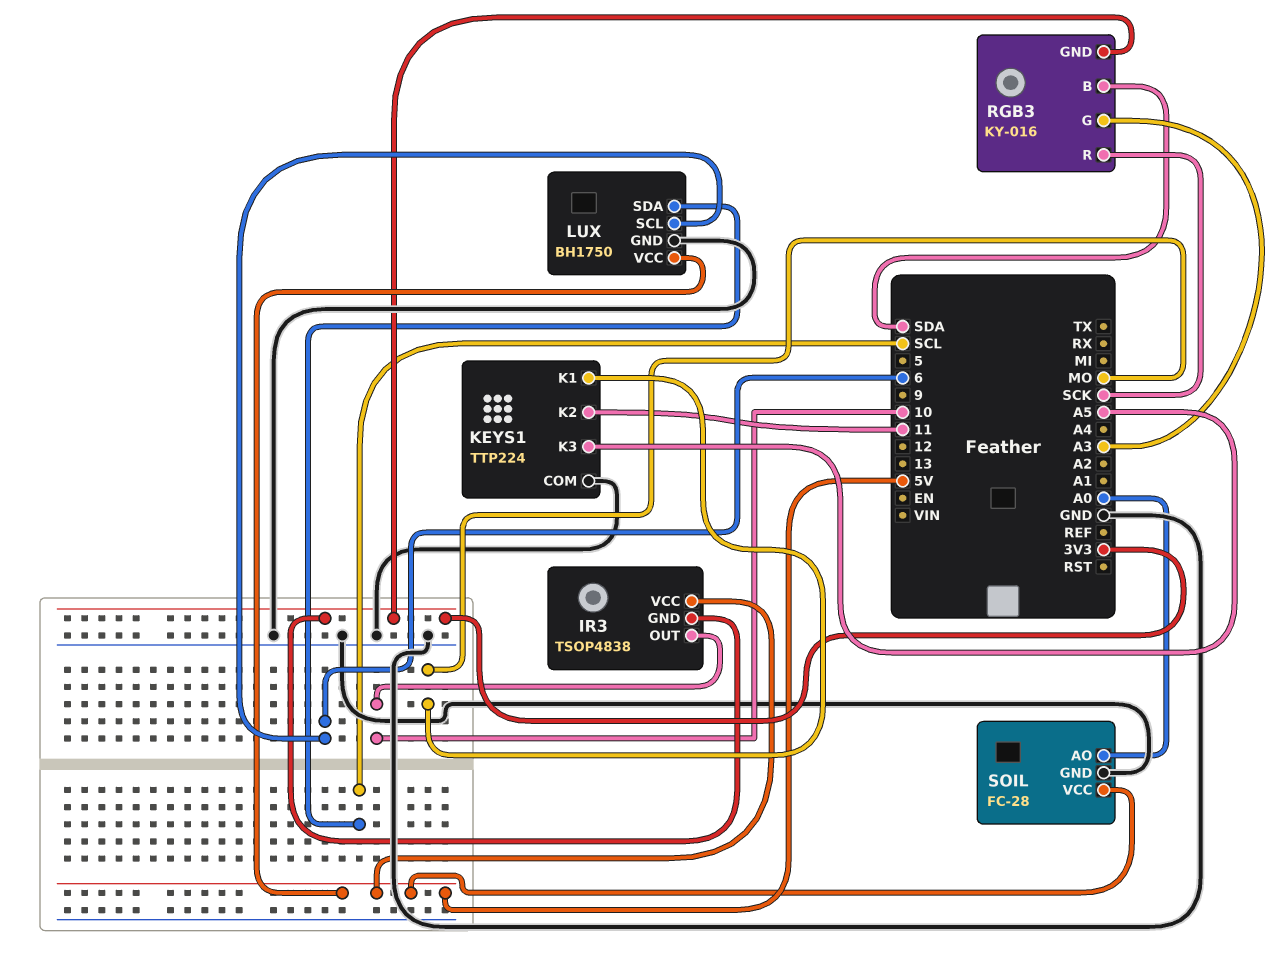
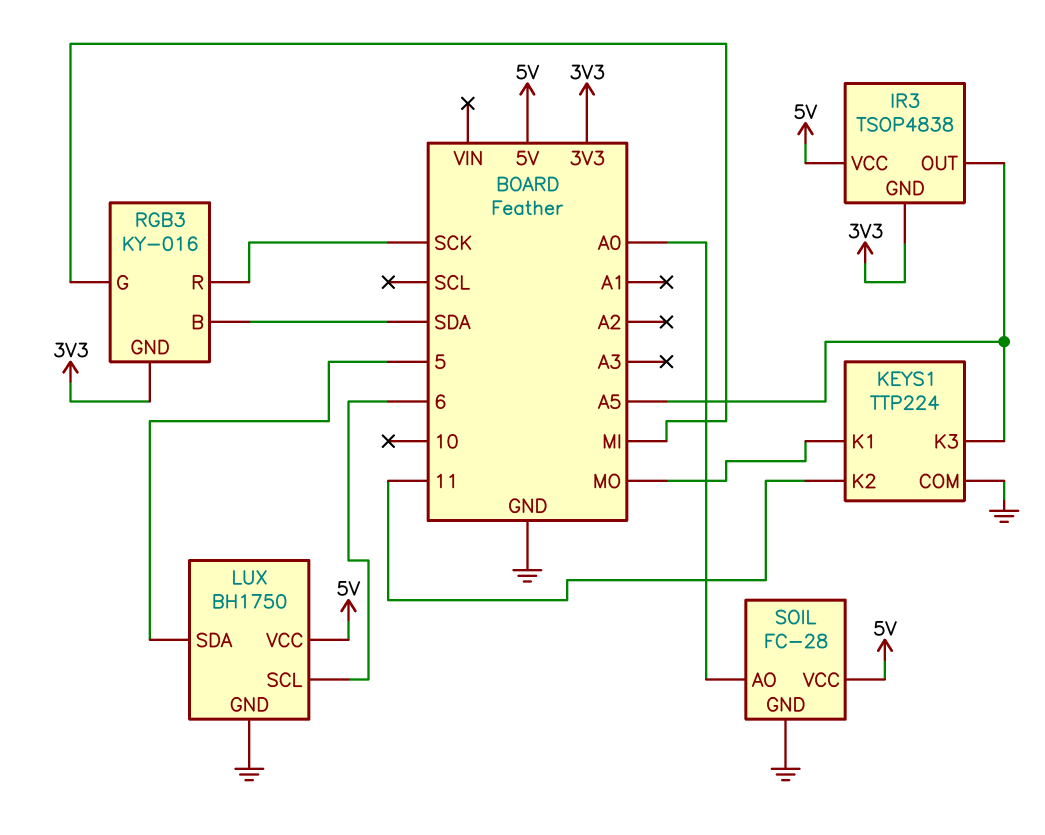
IR3 pin OUT: 10 -> A5
LUX pin SDA: SCL -> 5
RGB3 pin G: A3 -> MI

